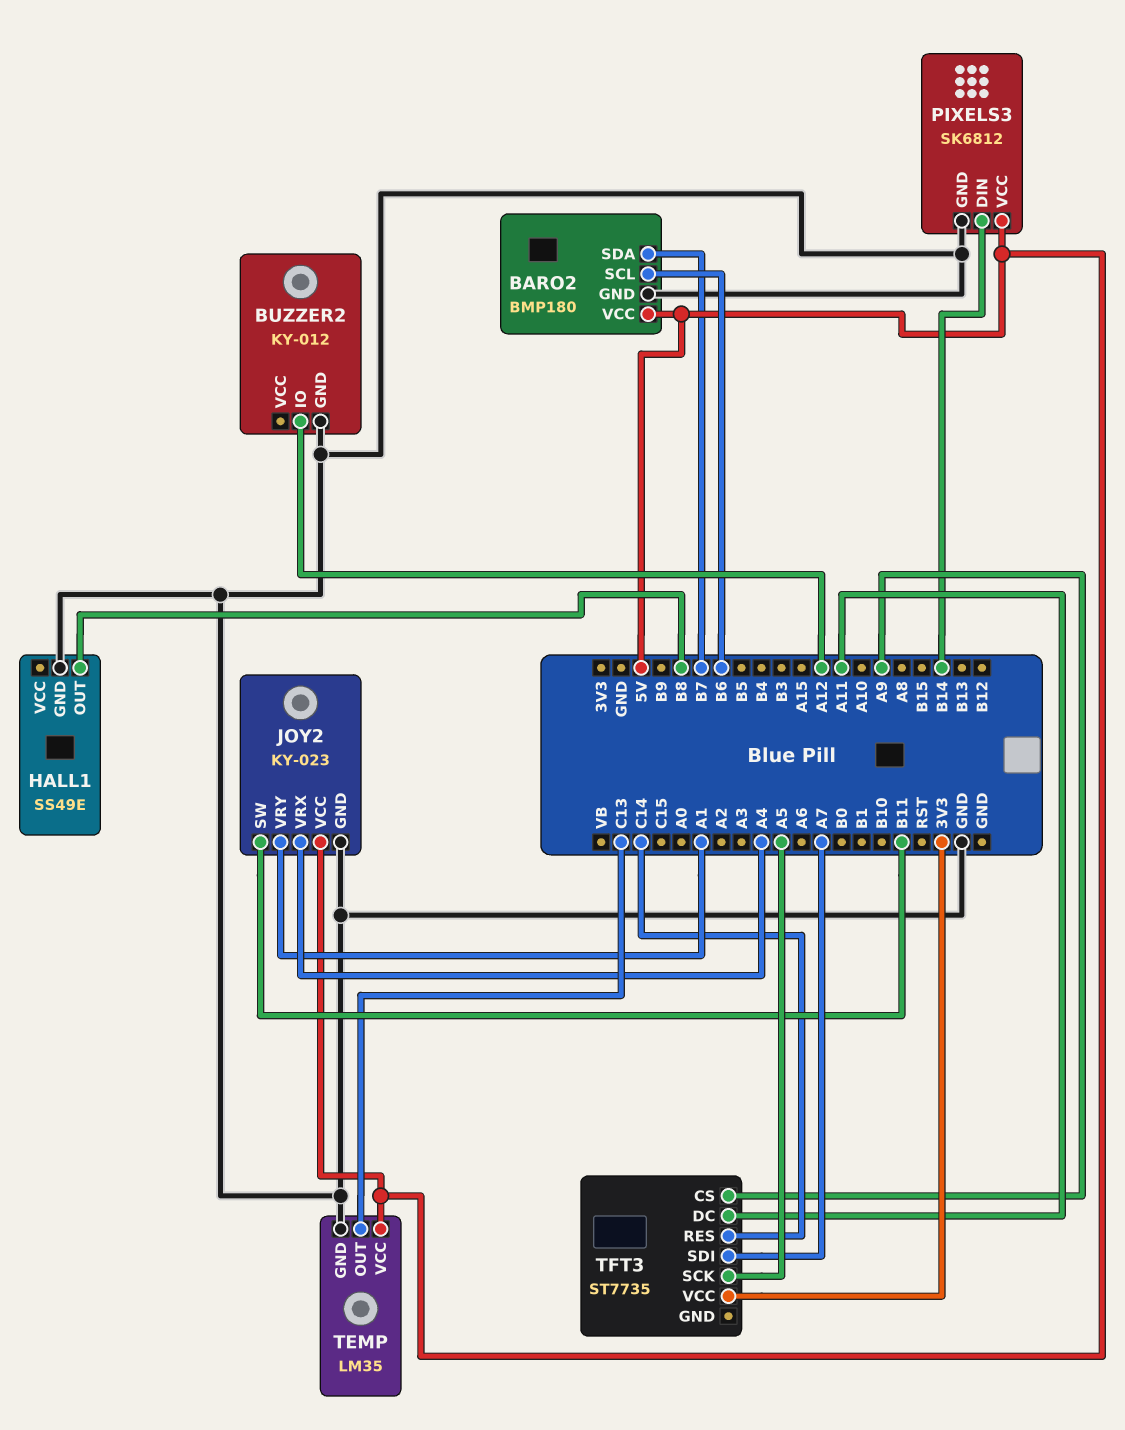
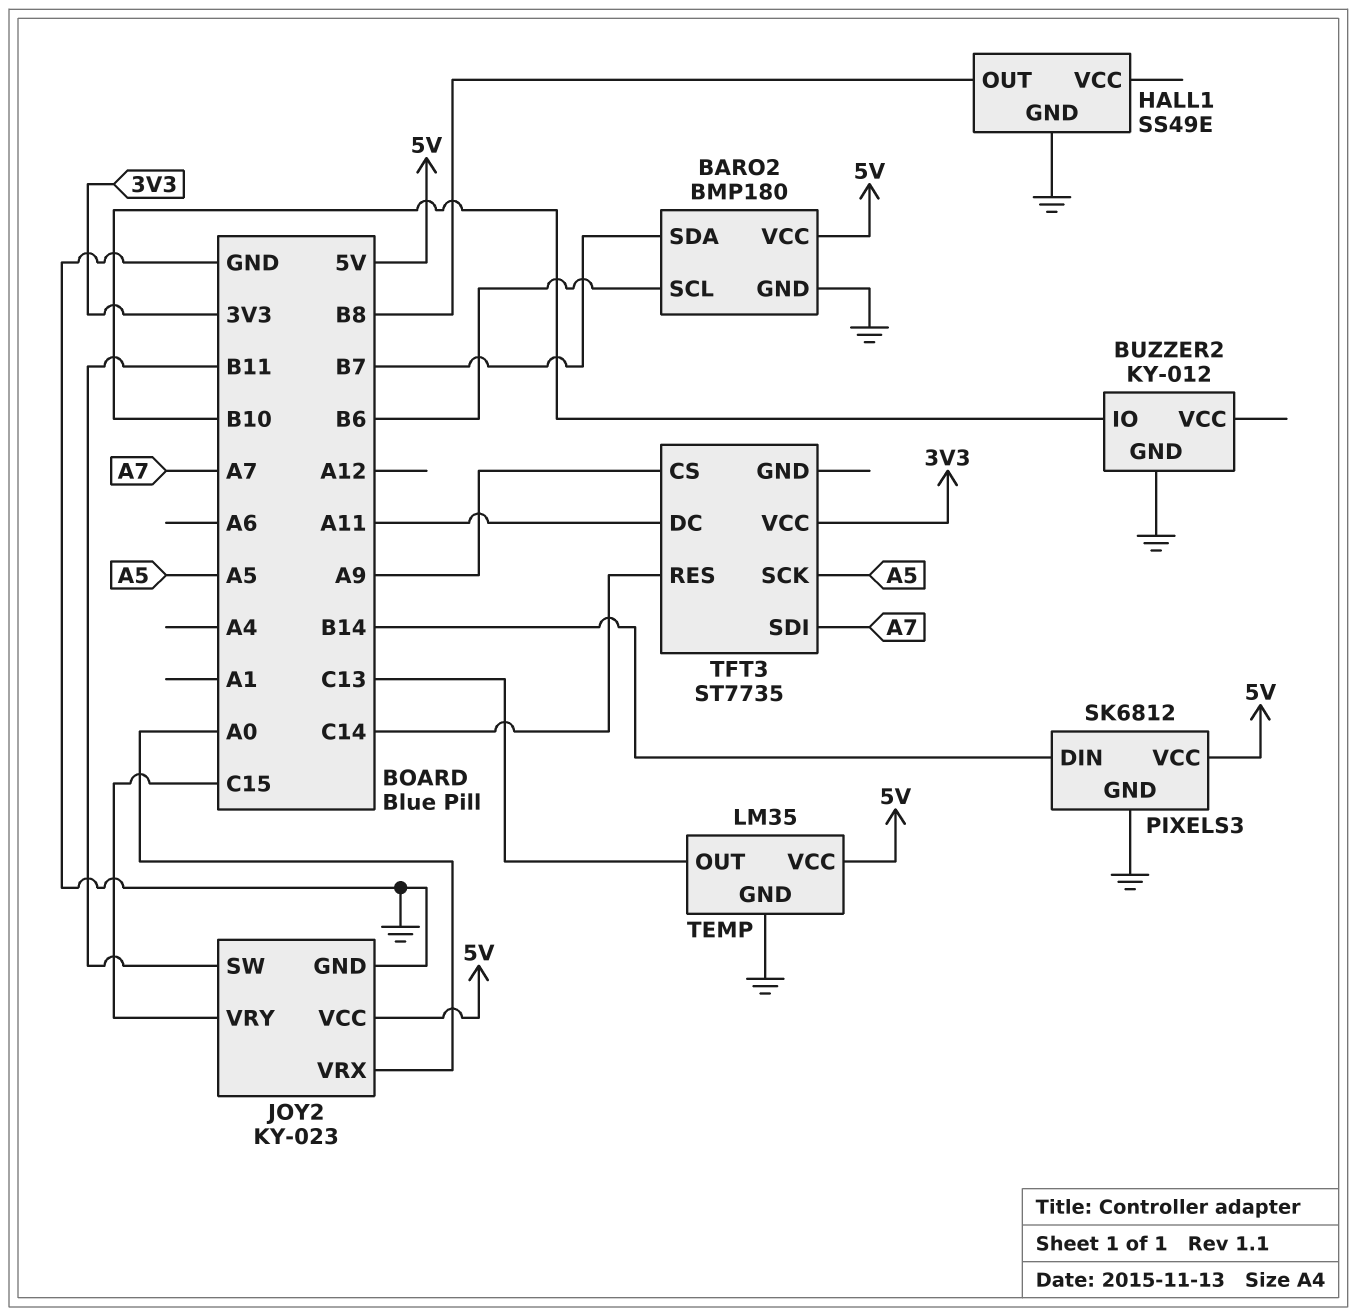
BUZZER2 pin IO: A12 -> B10
JOY2 pin VRX: A4 -> A0
JOY2 pin VRY: A1 -> C15

